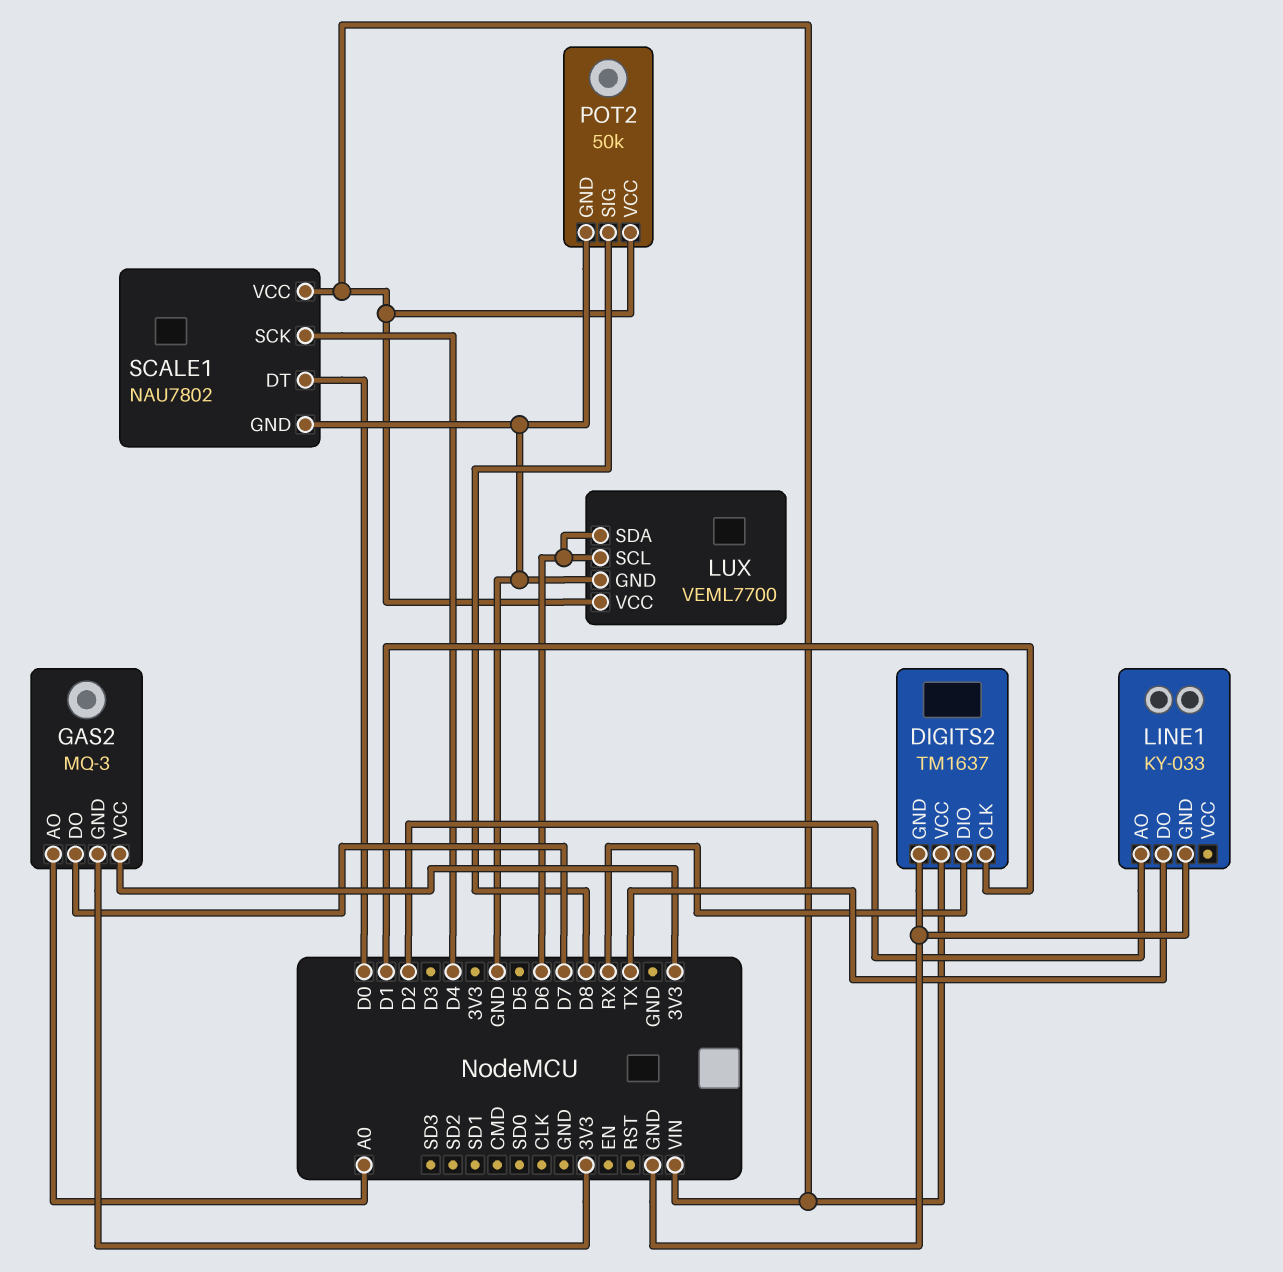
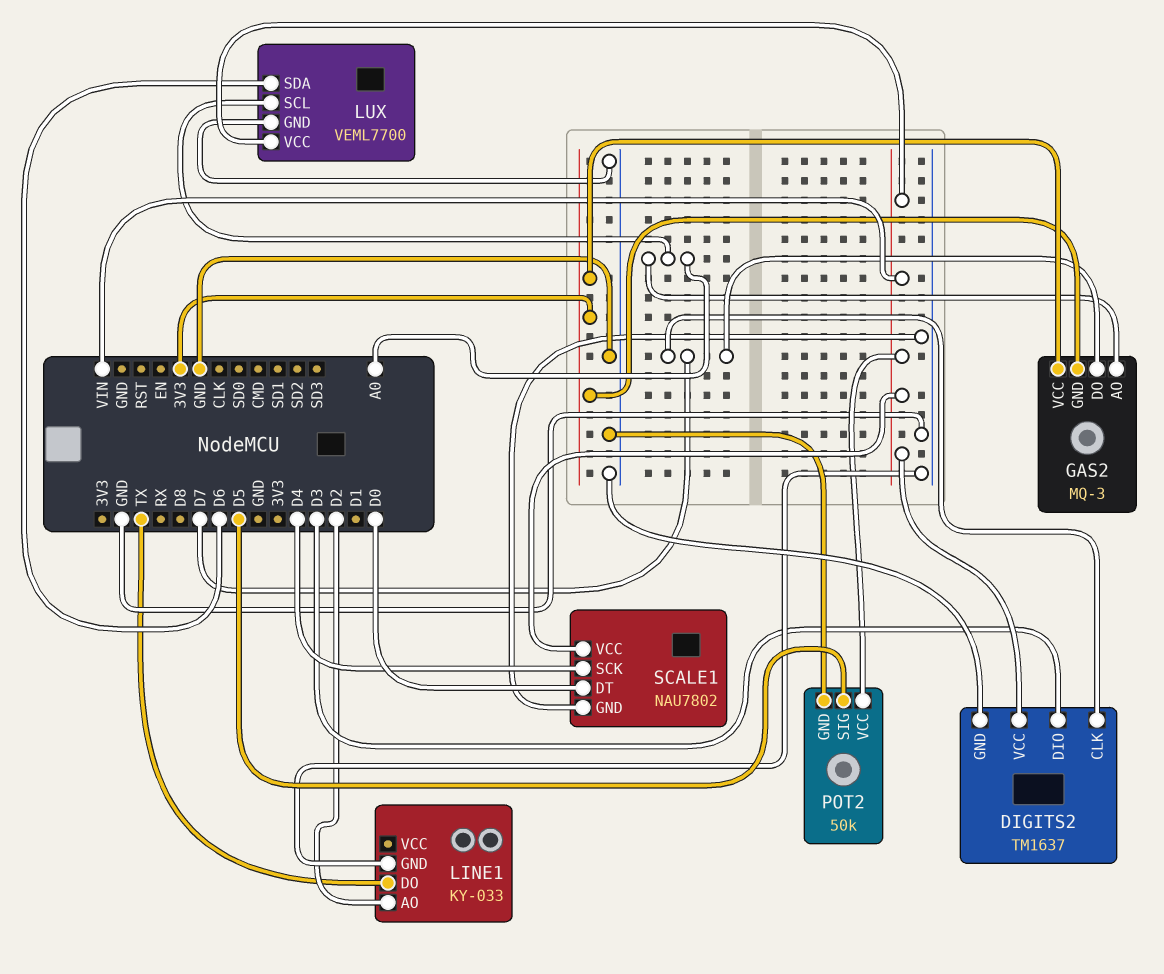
DIGITS2 pin CLK: D1 -> D7
DIGITS2 pin DIO: RX -> D3
LUX pin SCL: D6 -> A0
POT2 pin SIG: D8 -> D5

